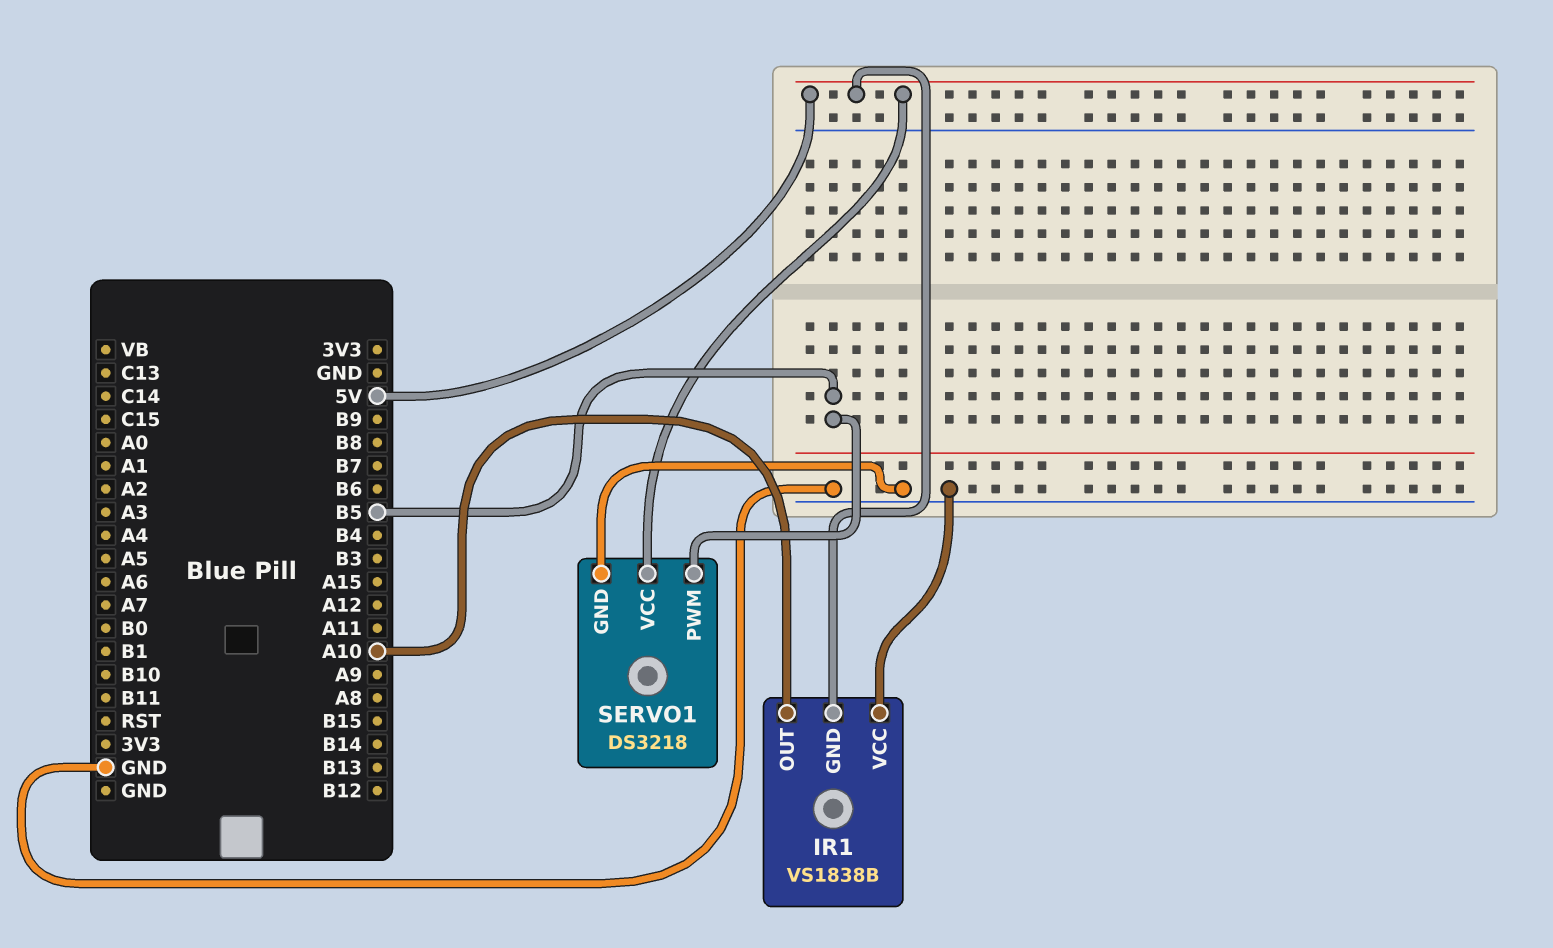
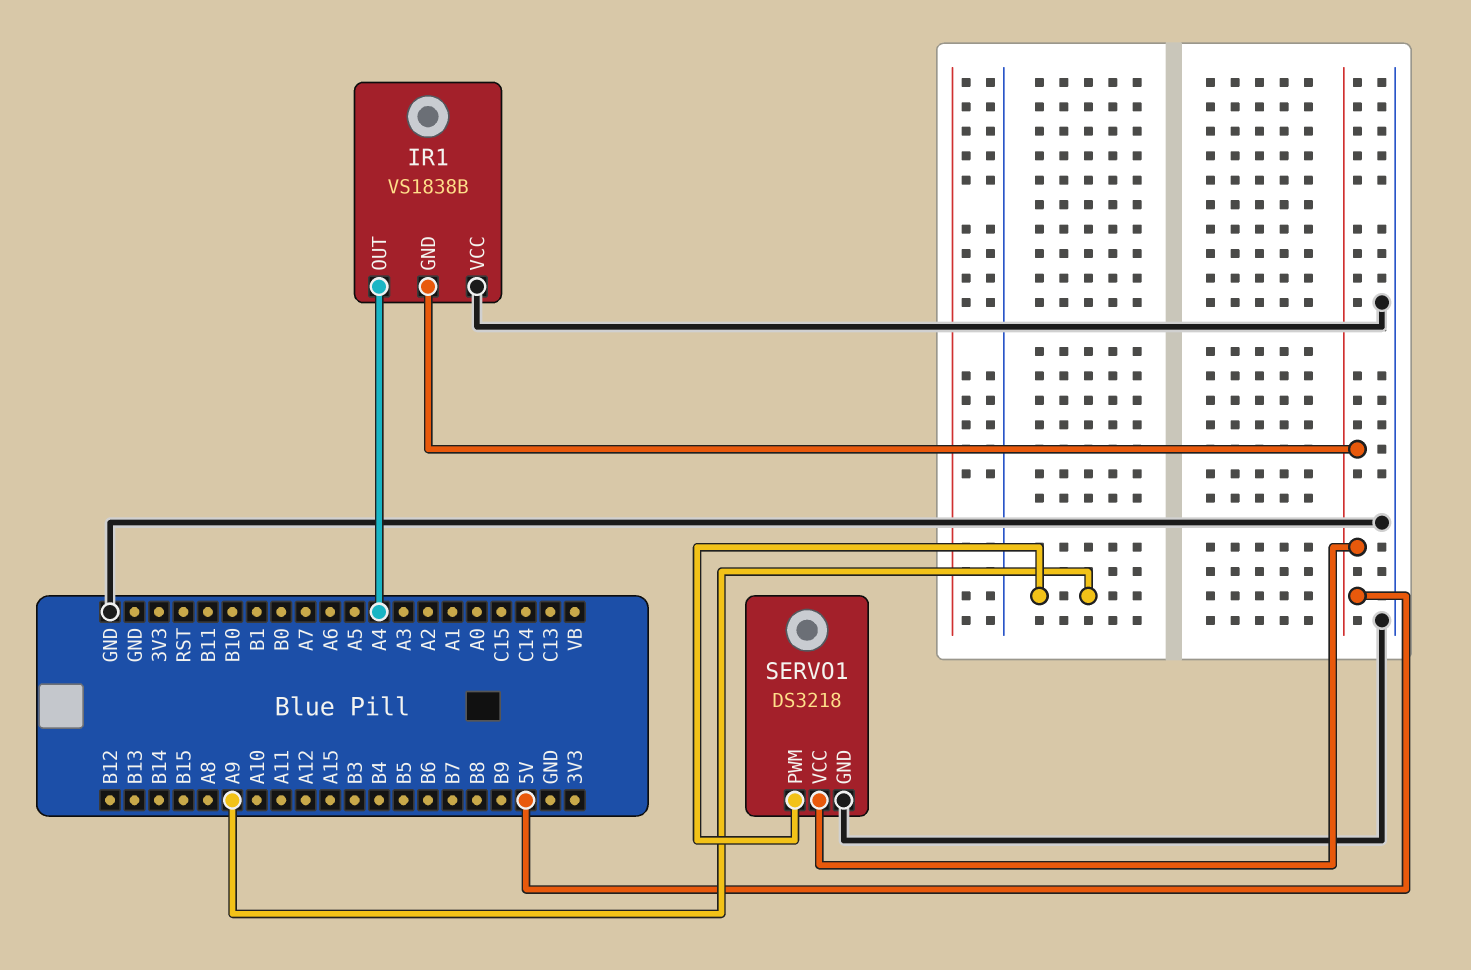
IR1 pin OUT: A10 -> A4
SERVO1 pin PWM: B5 -> A9

